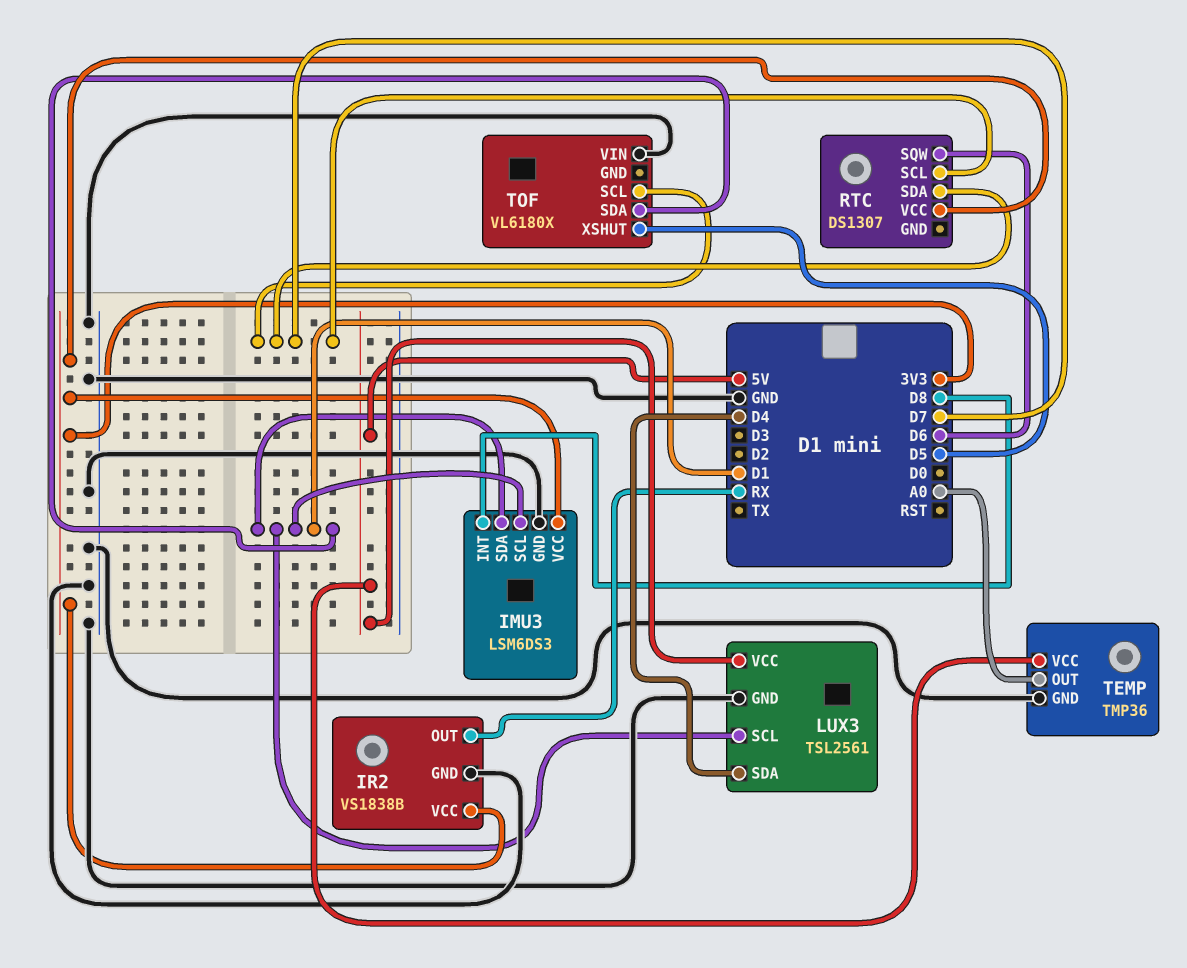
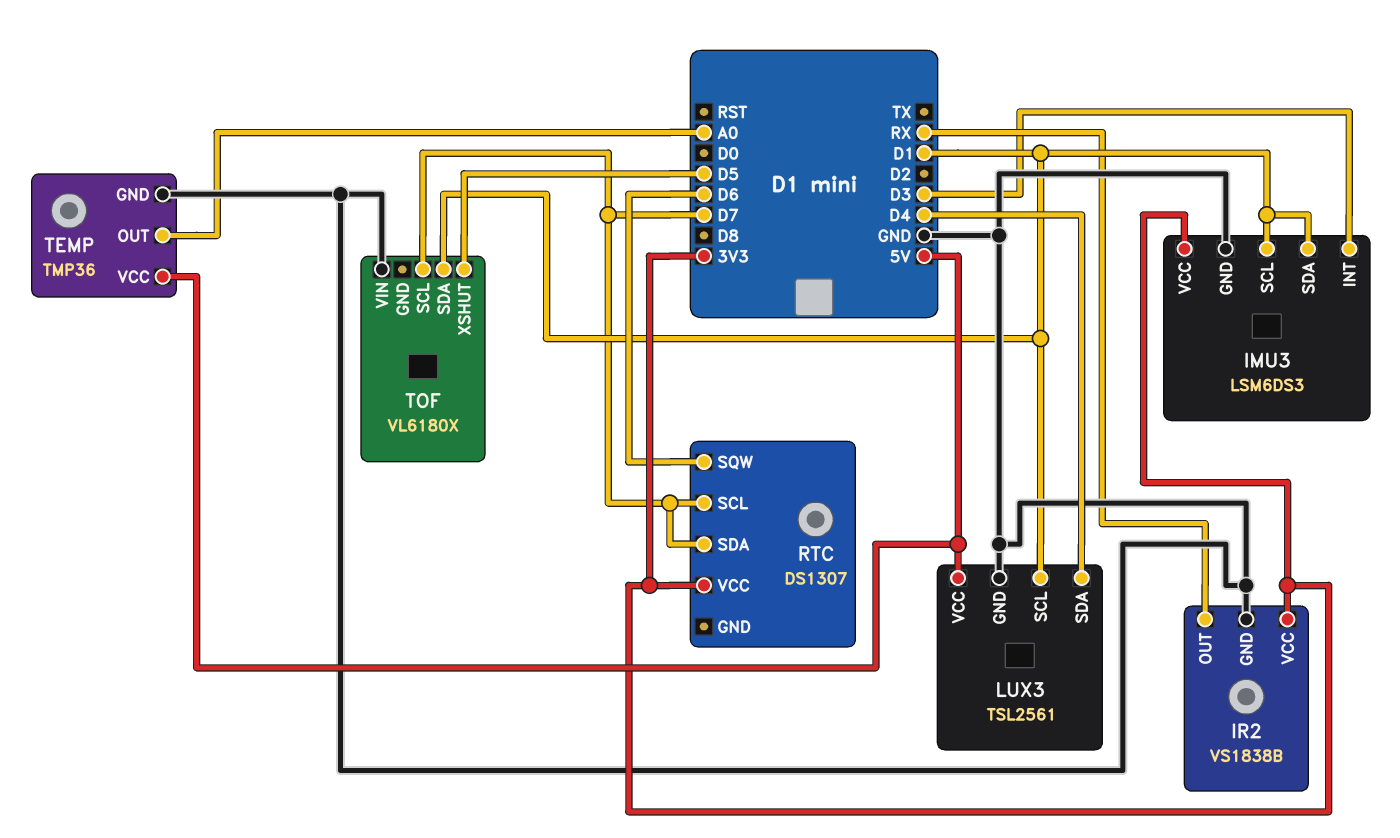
IMU3 pin INT: D8 -> D3

